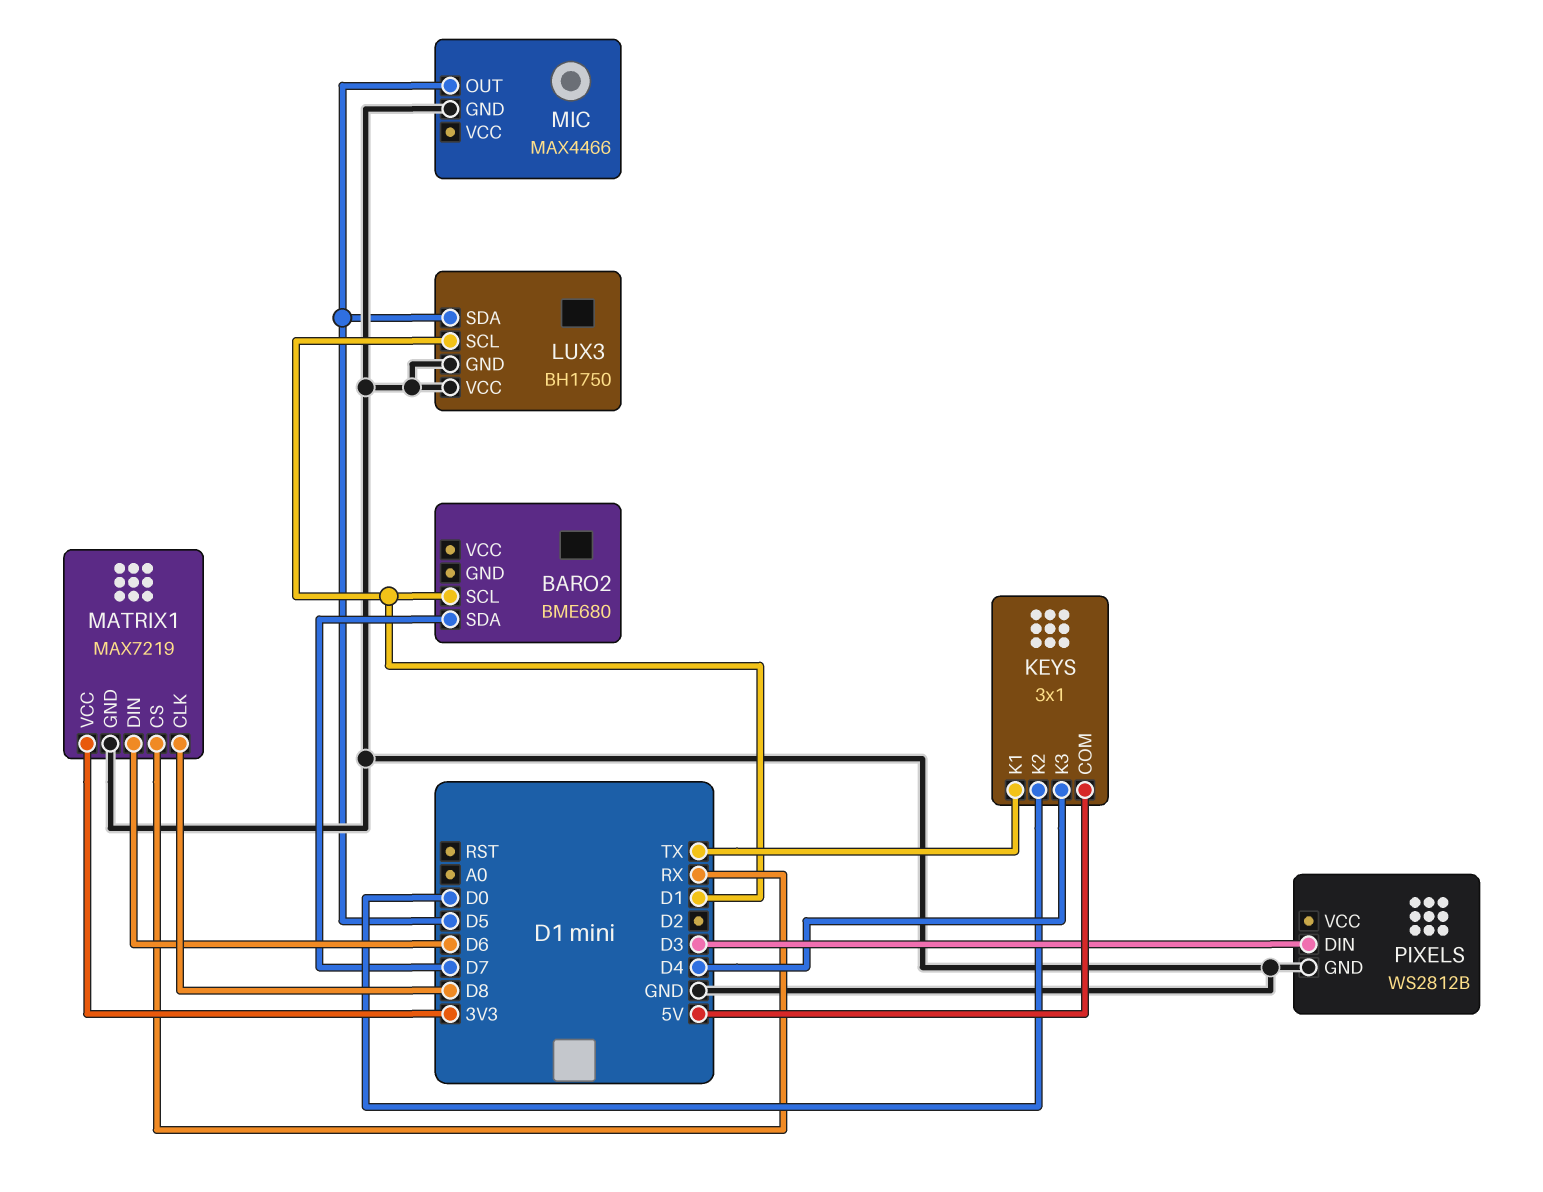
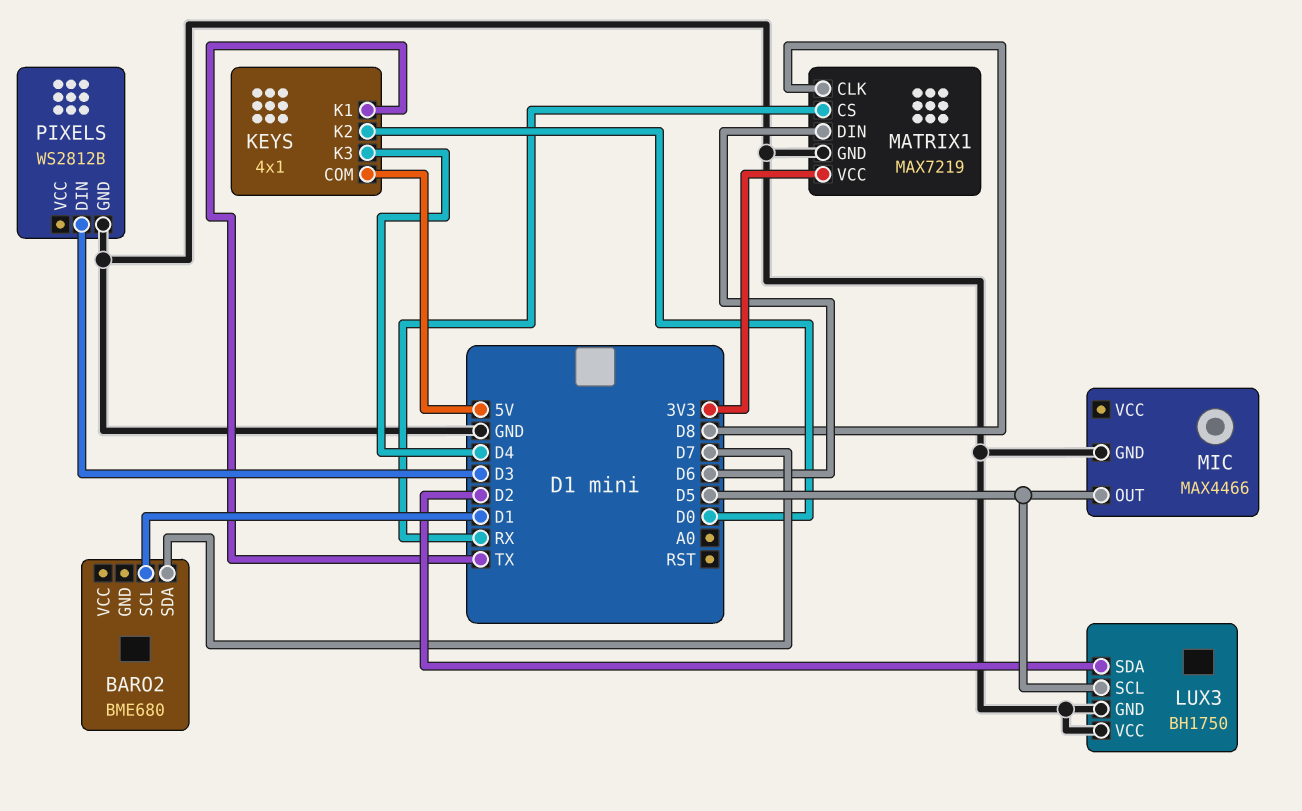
KEYS: 3x1 -> 4x1
LUX3 pin SCL: D1 -> D5
LUX3 pin SDA: D5 -> D2

